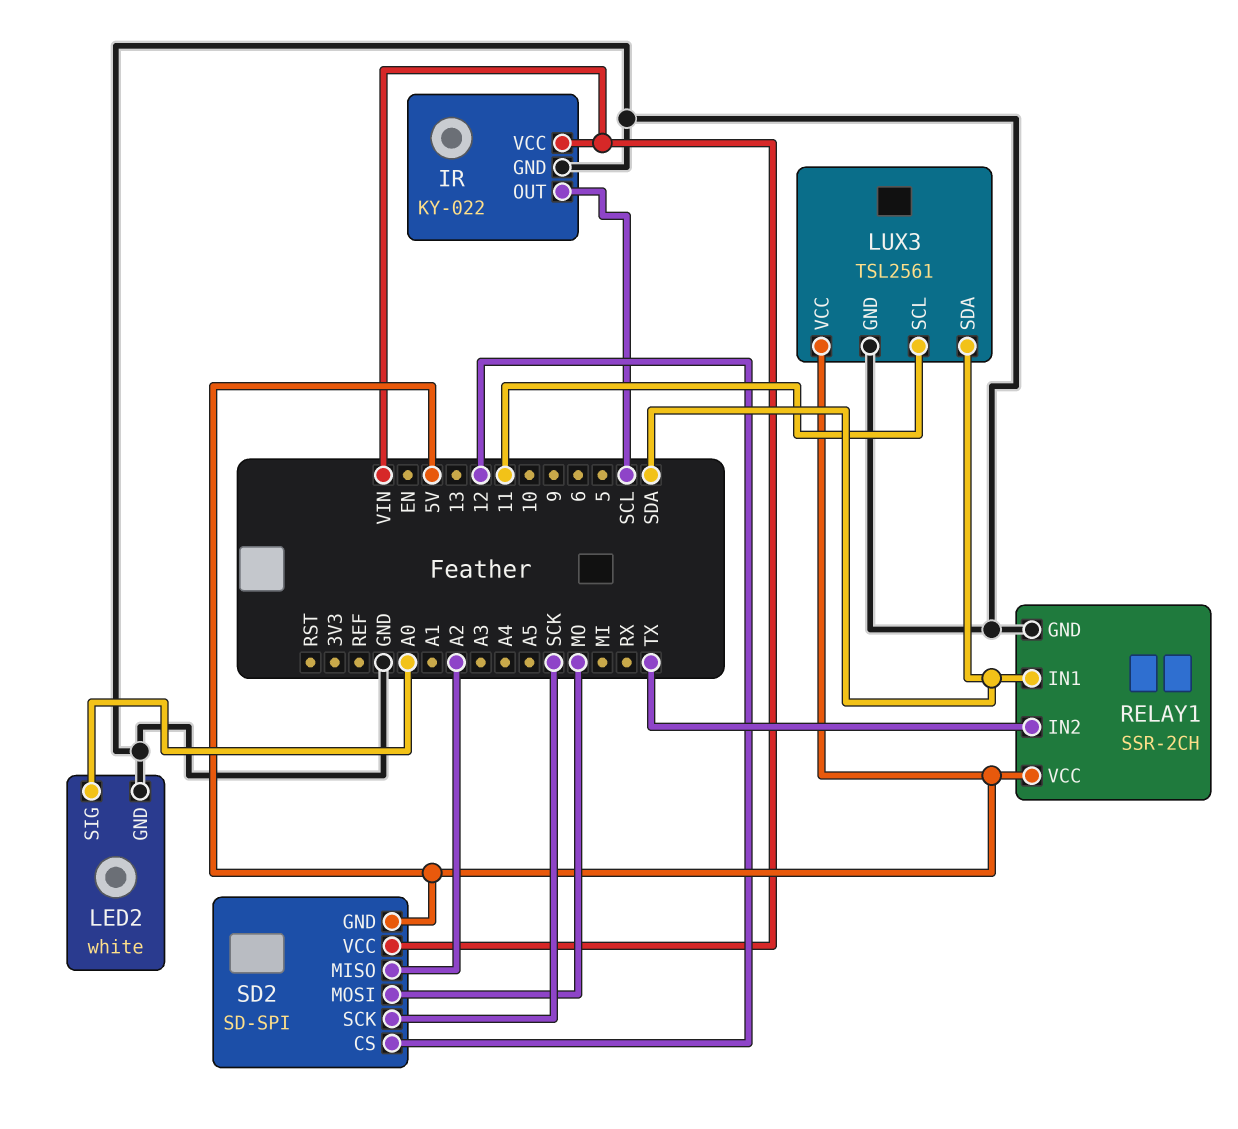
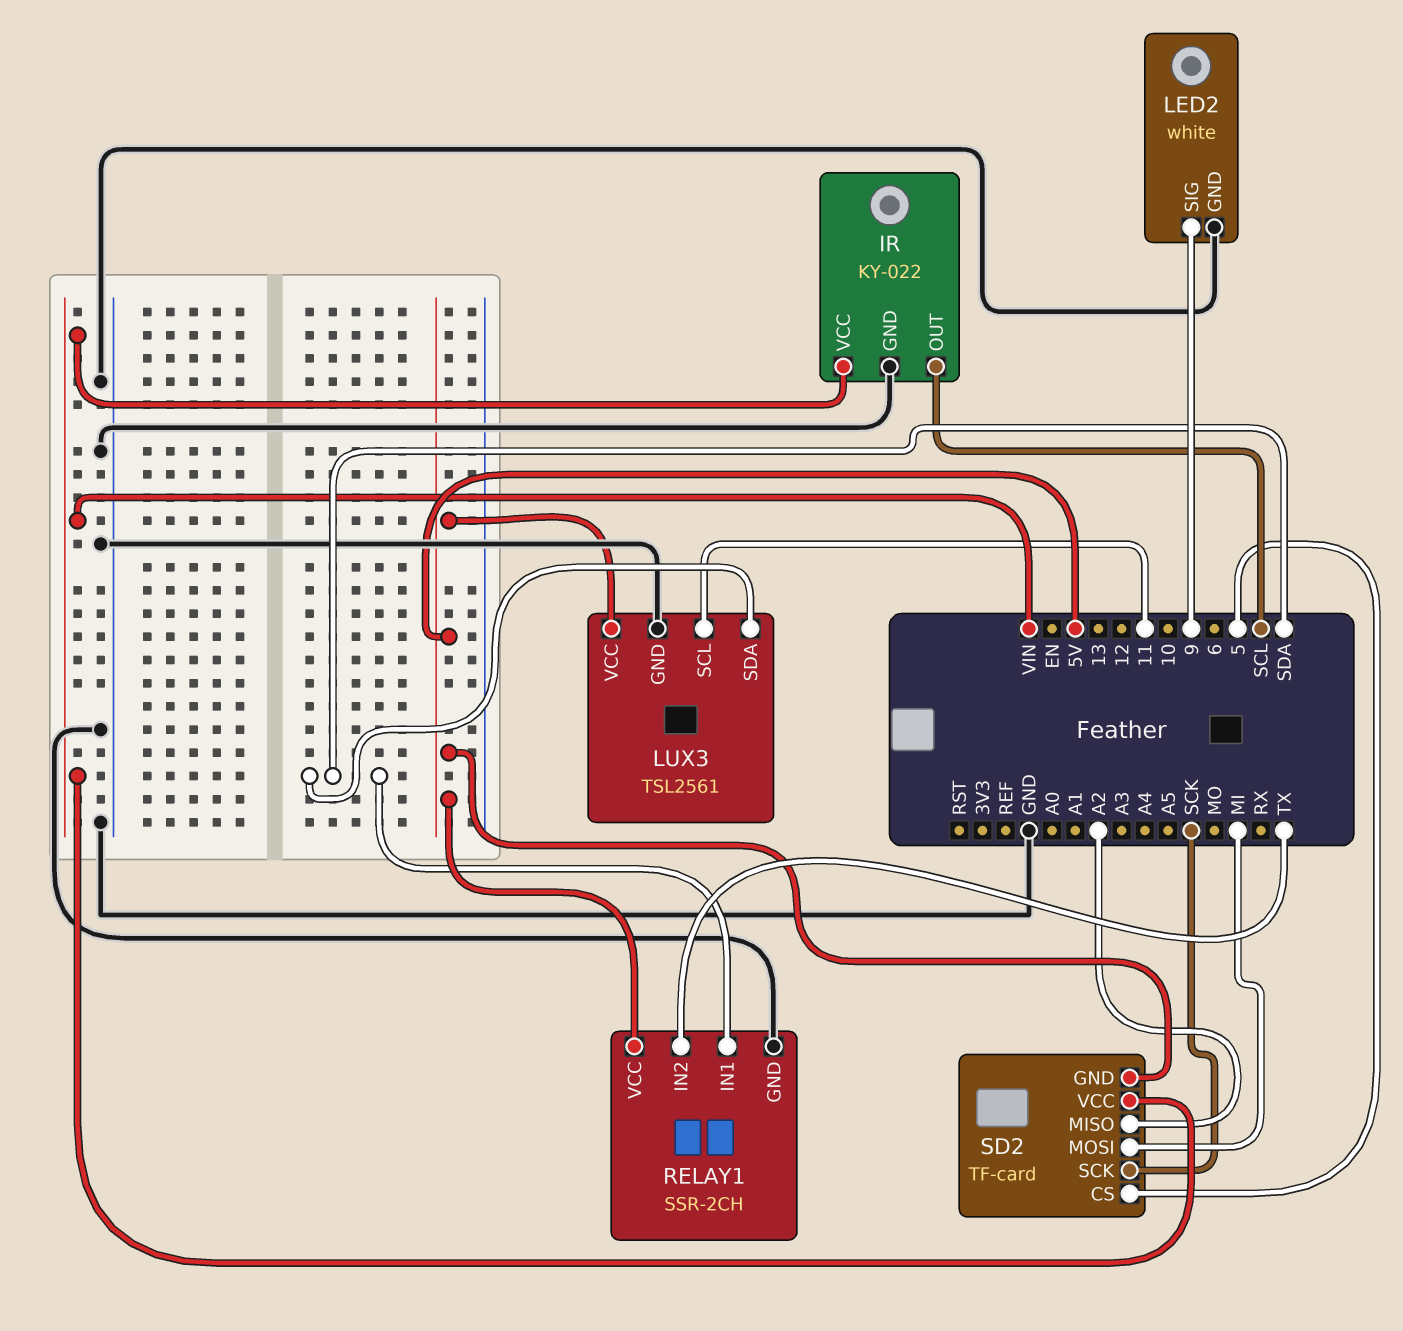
LED2 pin SIG: A0 -> 9
SD2: SD-SPI -> TF-card
SD2 pin CS: 12 -> 5
SD2 pin MOSI: MO -> MI

